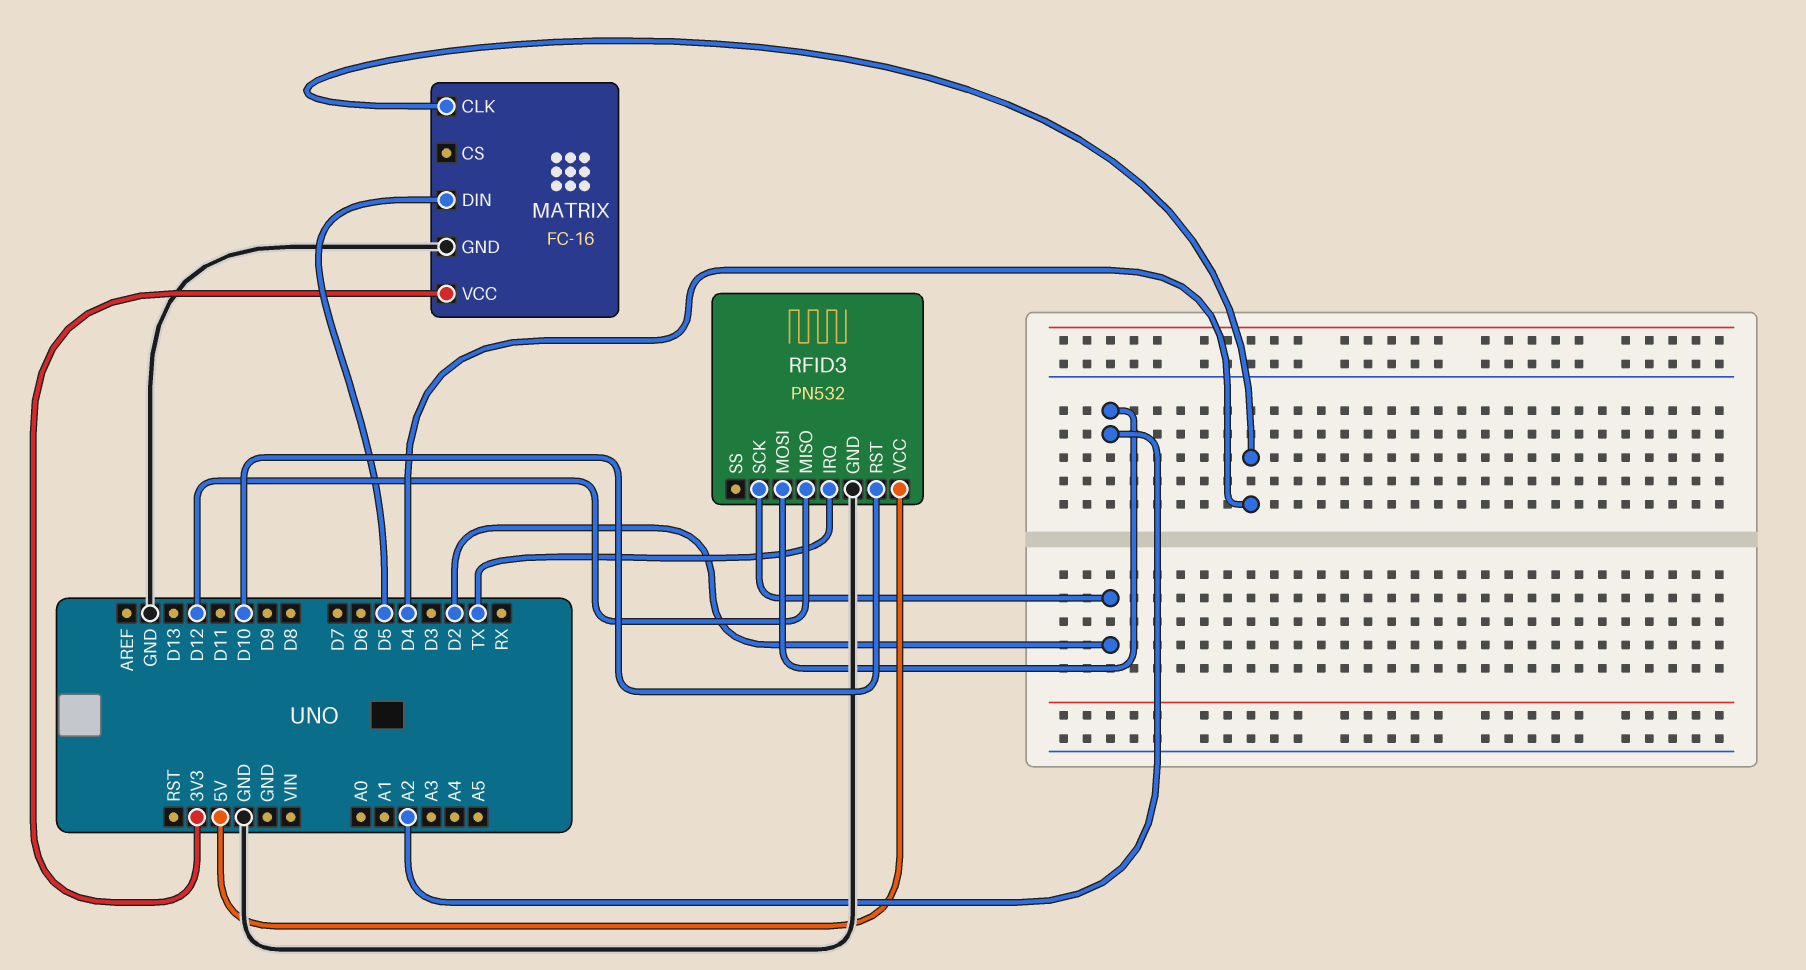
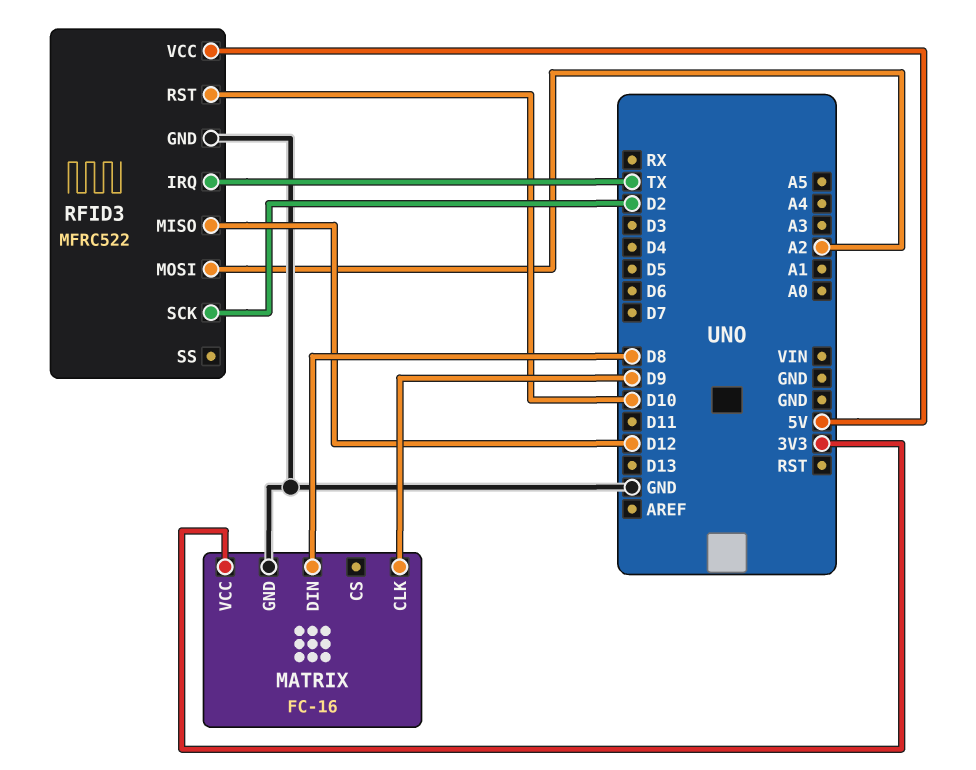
MATRIX pin CLK: D4 -> D9
MATRIX pin DIN: D5 -> D8
RFID3: PN532 -> MFRC522

